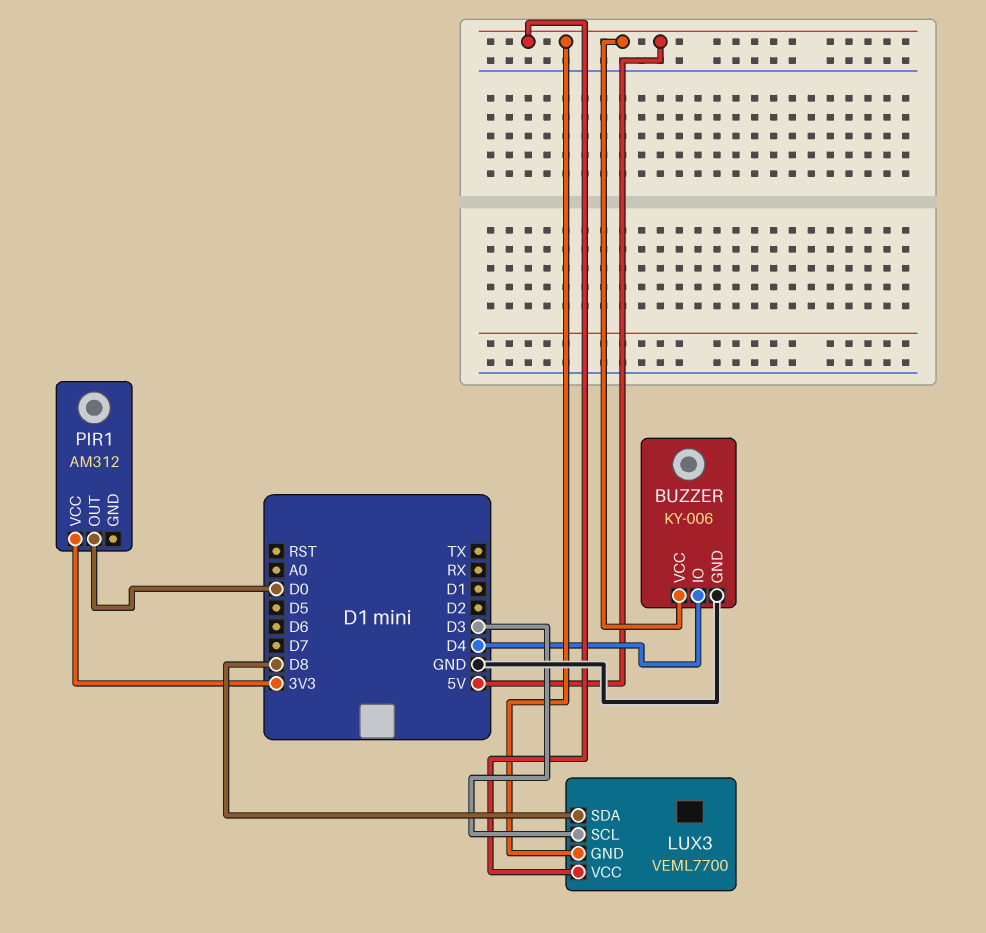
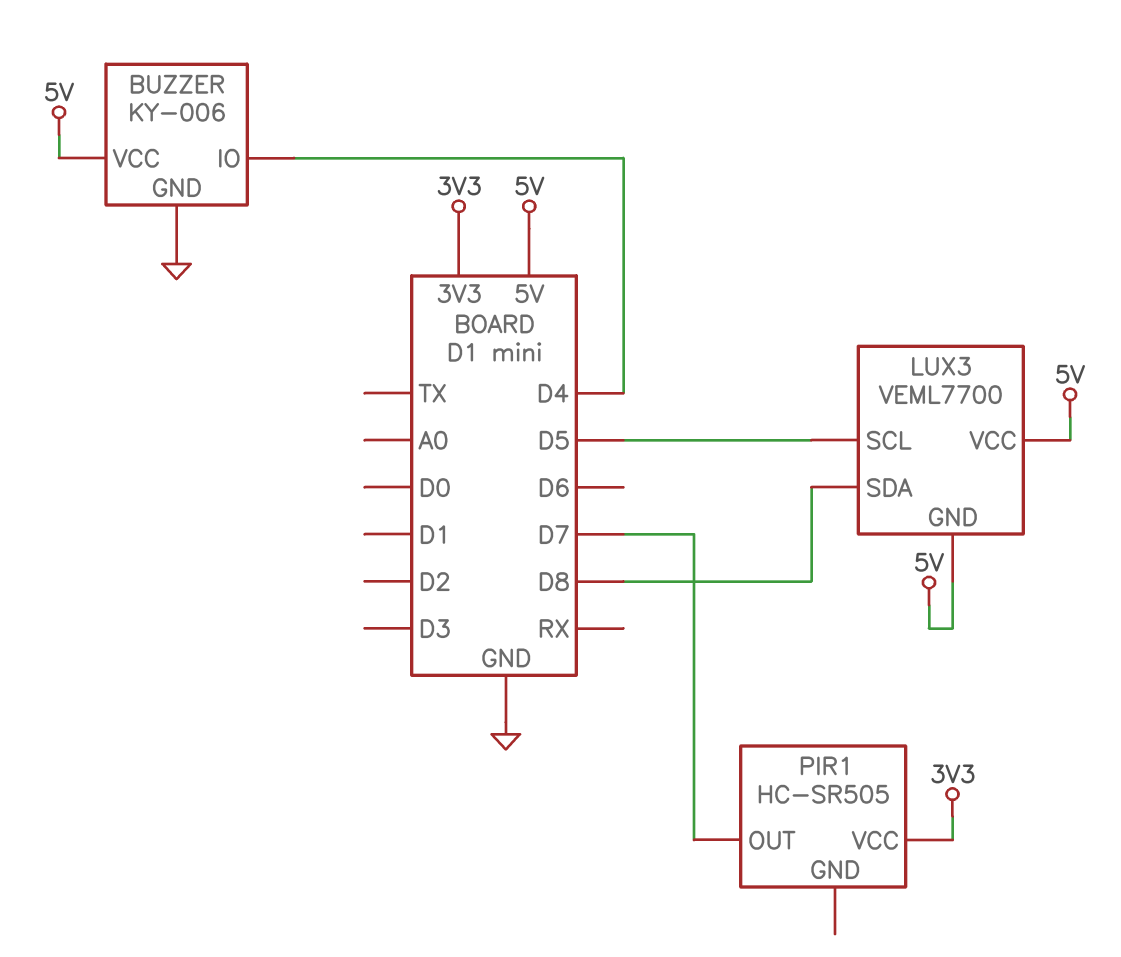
LUX3 pin SCL: D3 -> D5
PIR1: AM312 -> HC-SR505
PIR1 pin OUT: D0 -> D7

